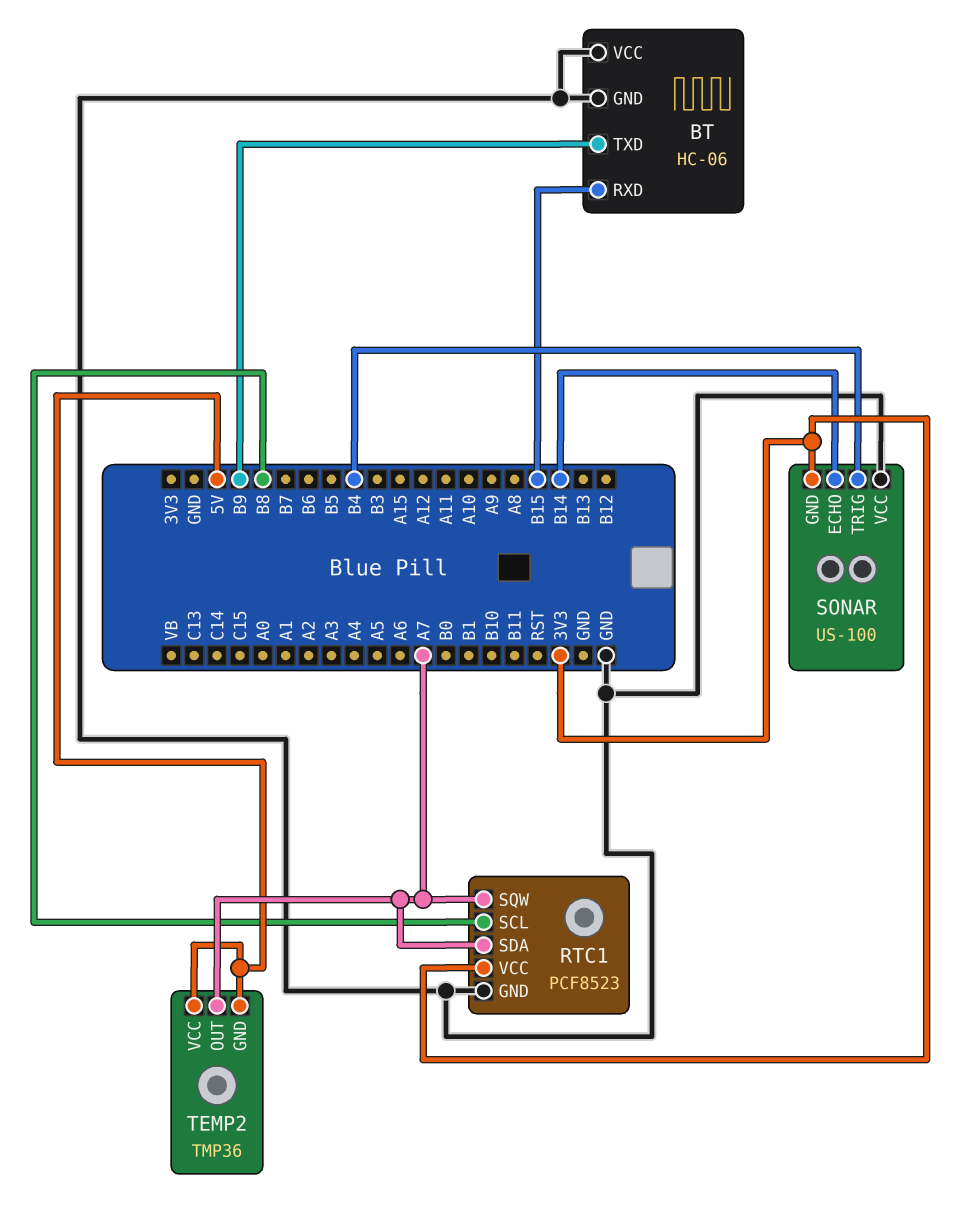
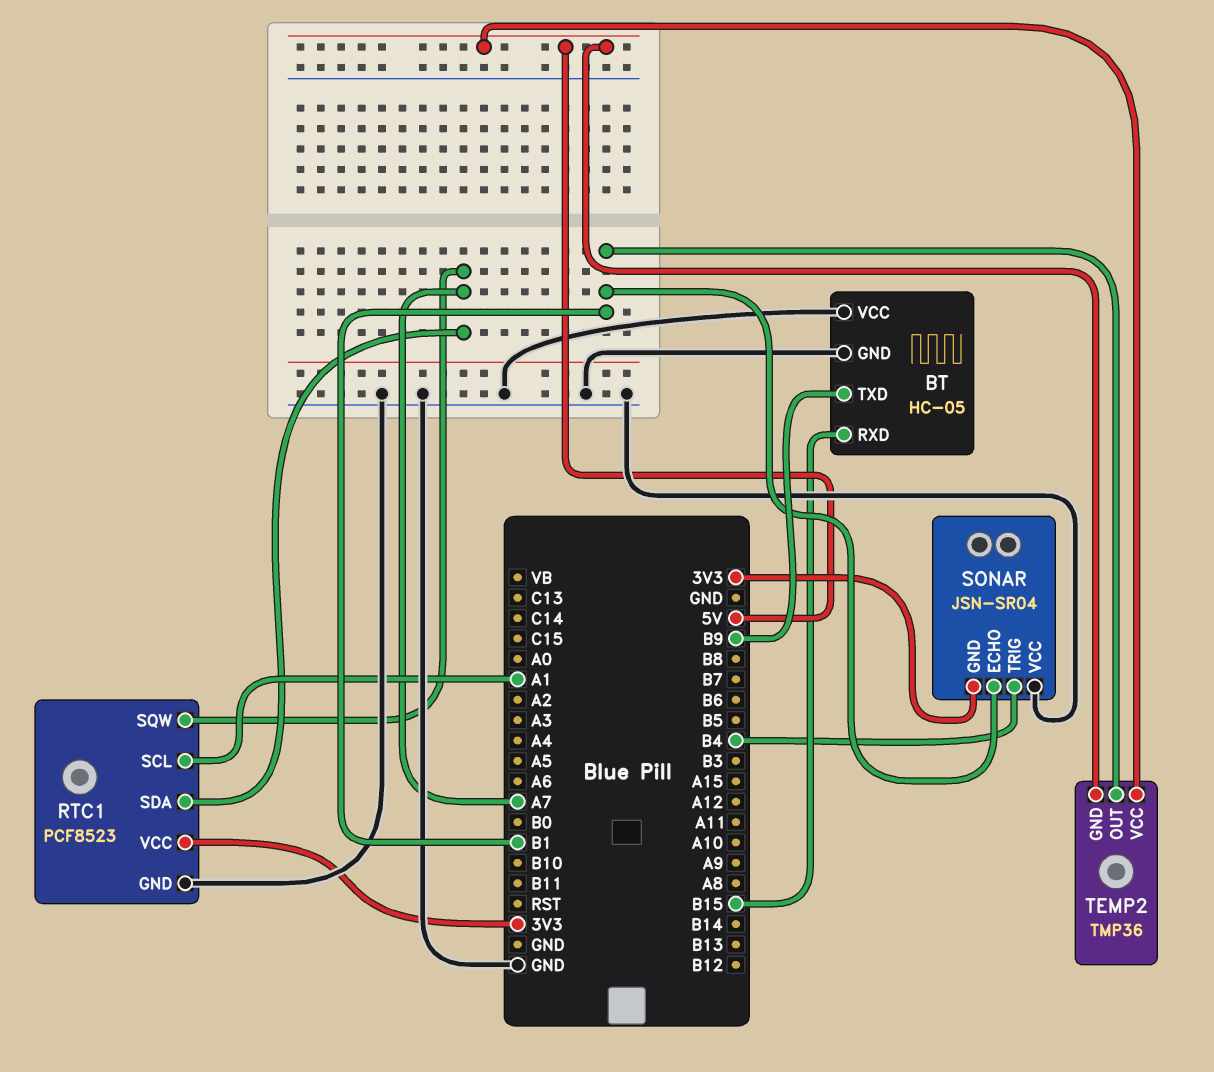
BT: HC-06 -> HC-05
RTC1 pin SCL: B8 -> A1
SONAR: US-100 -> JSN-SR04
SONAR pin ECHO: B14 -> B1
TEMP2 pin OUT: A7 -> B1

